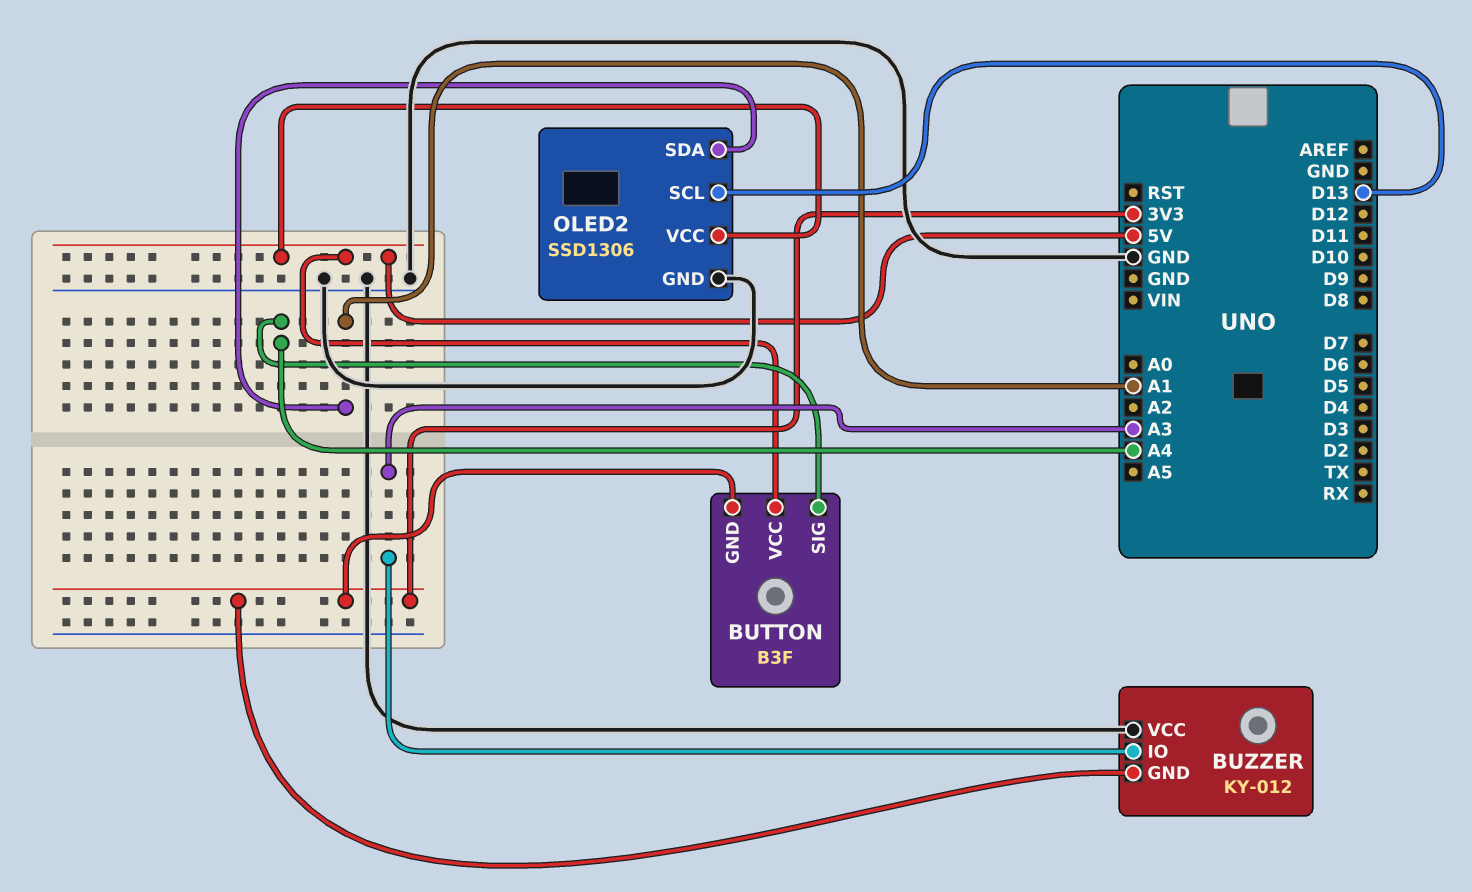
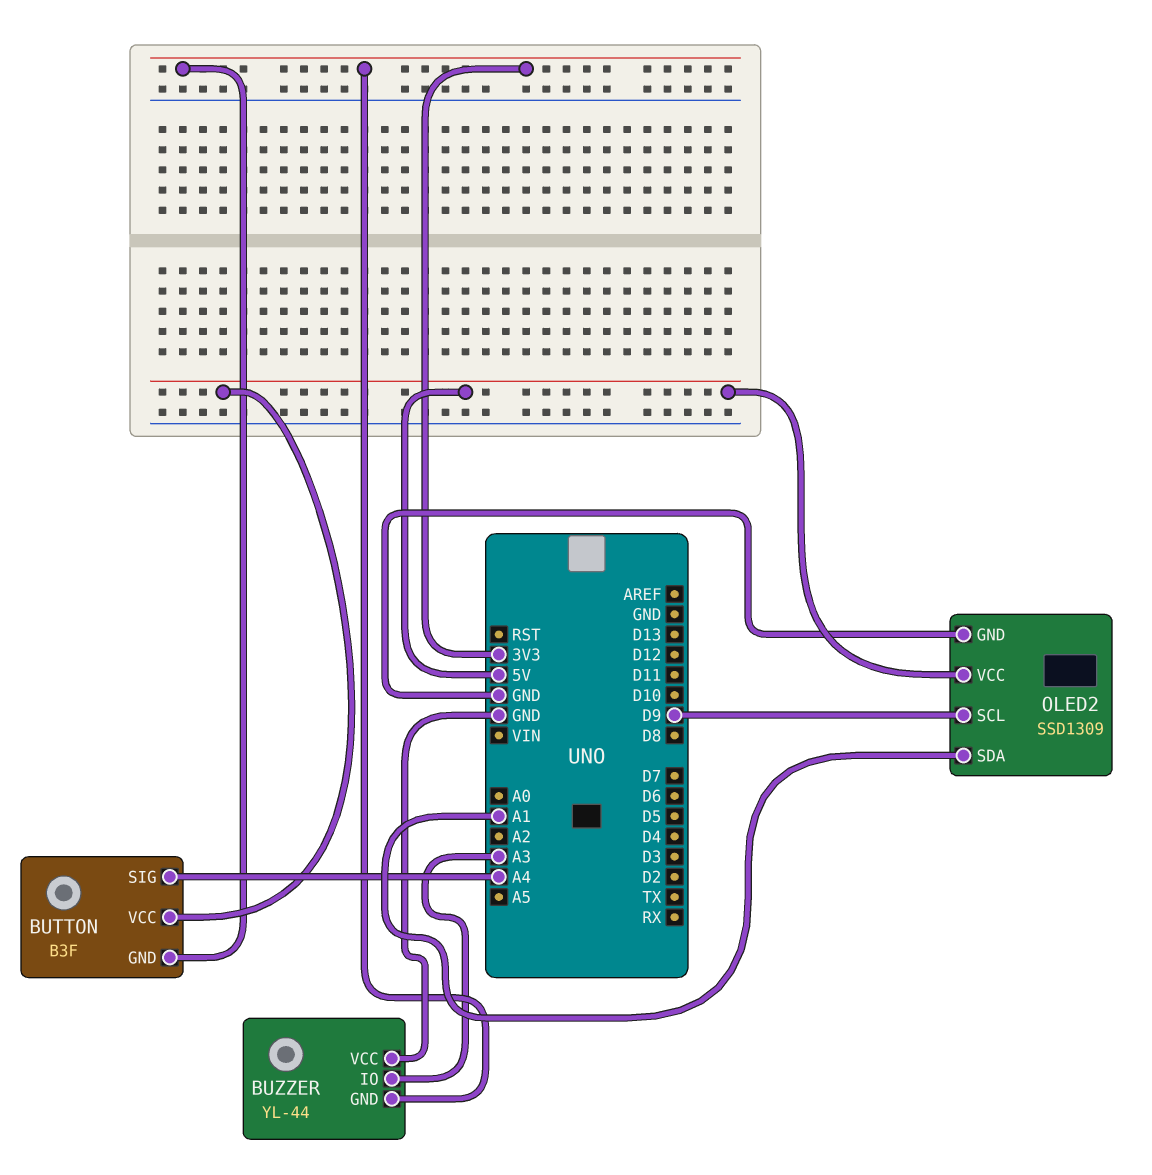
BUZZER: KY-012 -> YL-44
OLED2: SSD1306 -> SSD1309
OLED2 pin SCL: D13 -> D9

